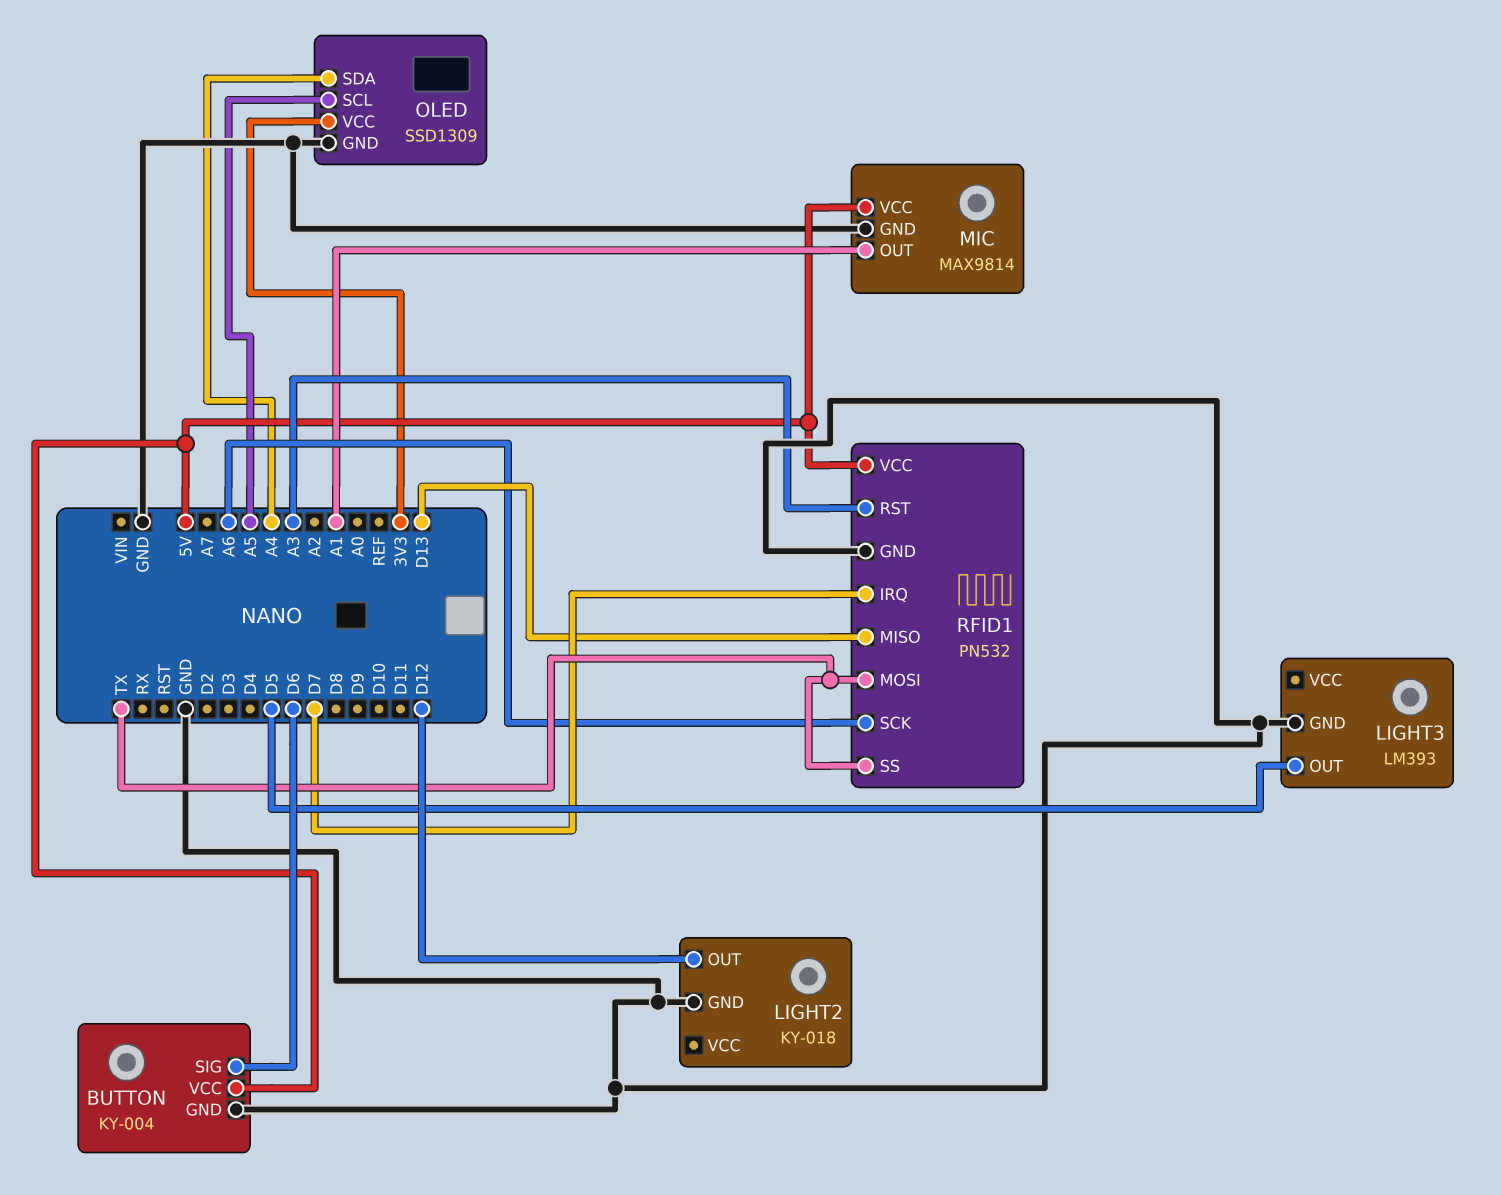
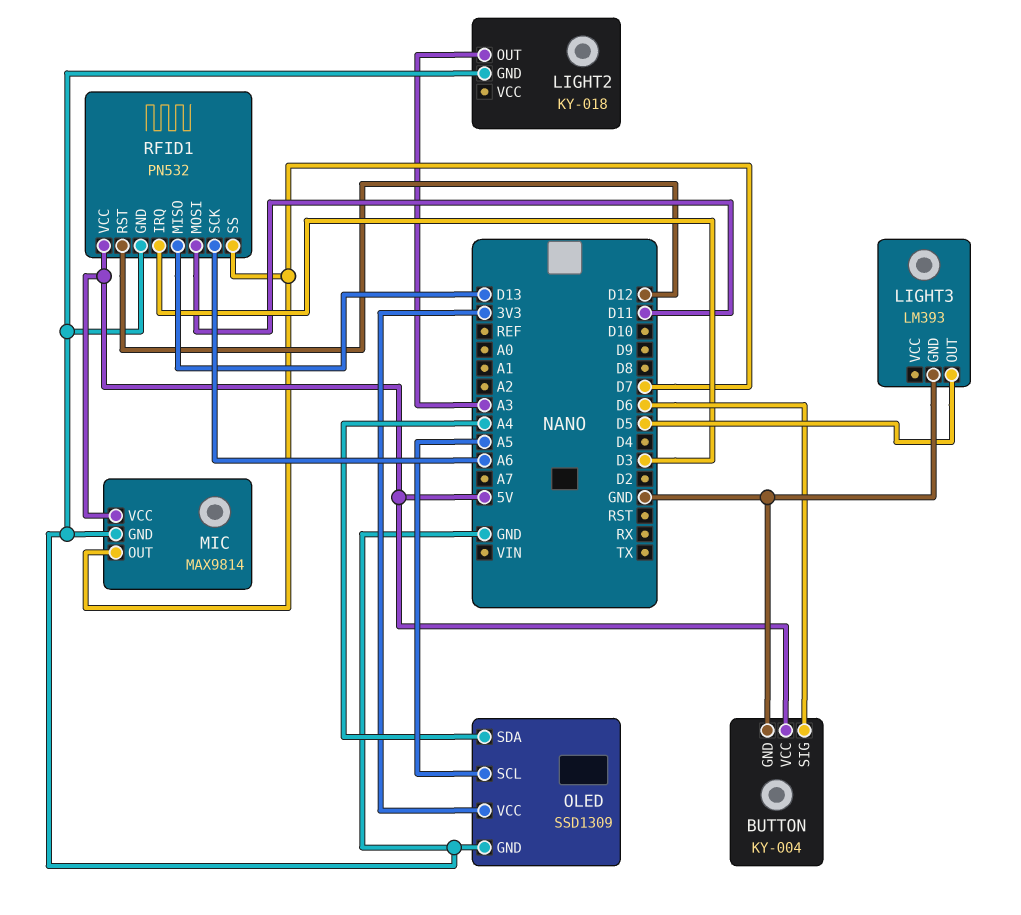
LIGHT2 pin OUT: D12 -> A3
MIC pin OUT: A1 -> D7
RFID1 pin IRQ: D7 -> D3
RFID1 pin MOSI: TX -> D11
RFID1 pin RST: A3 -> D12
RFID1 pin SS: TX -> D7

